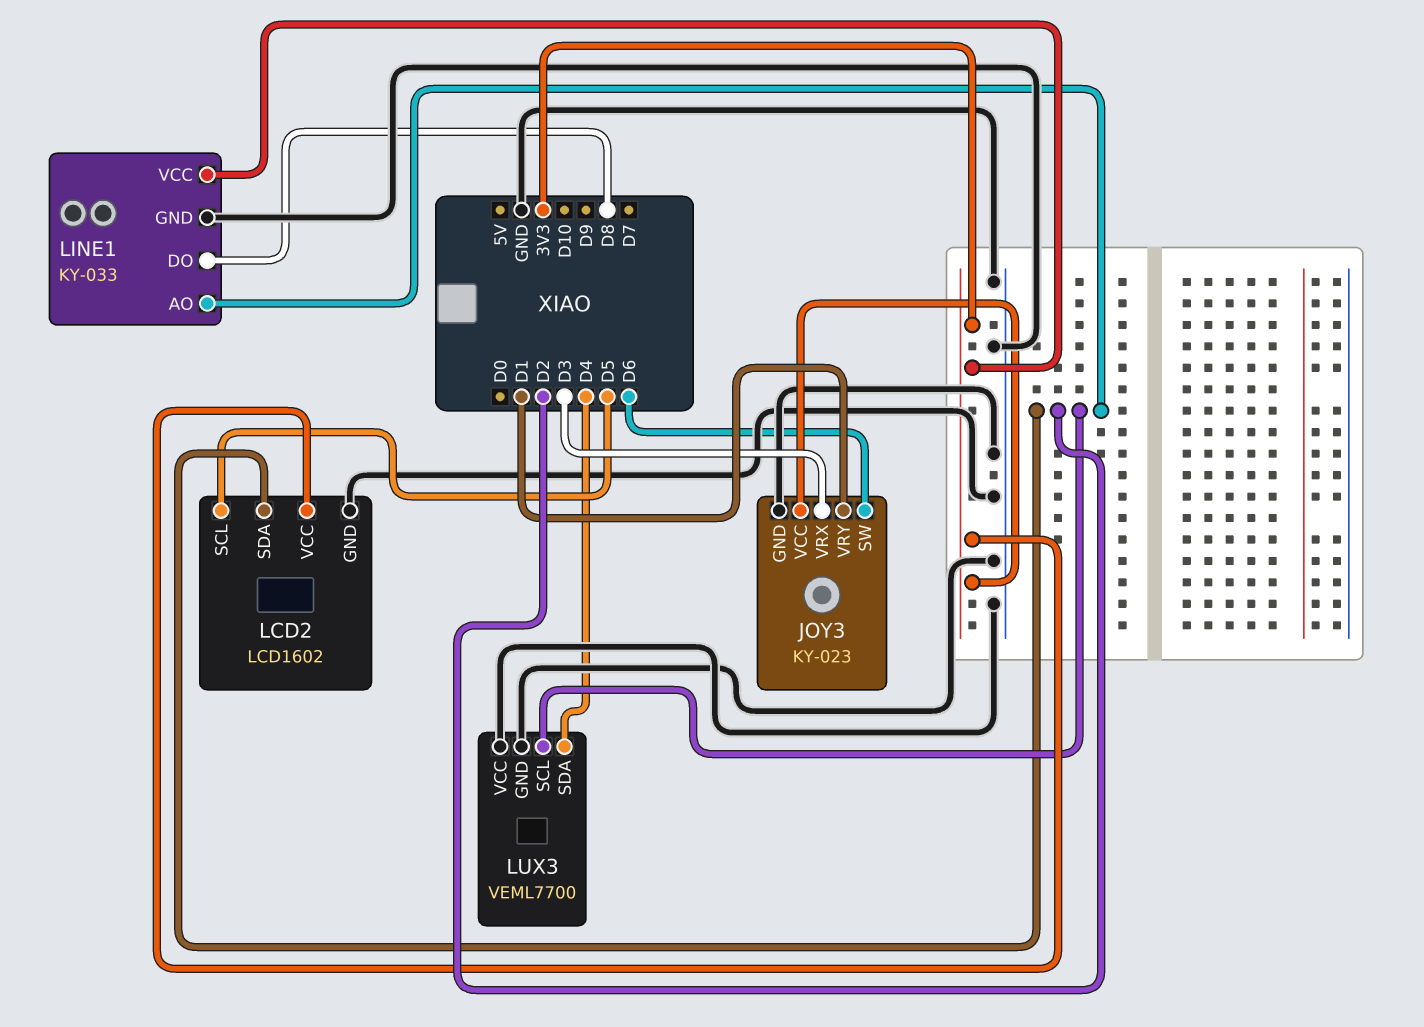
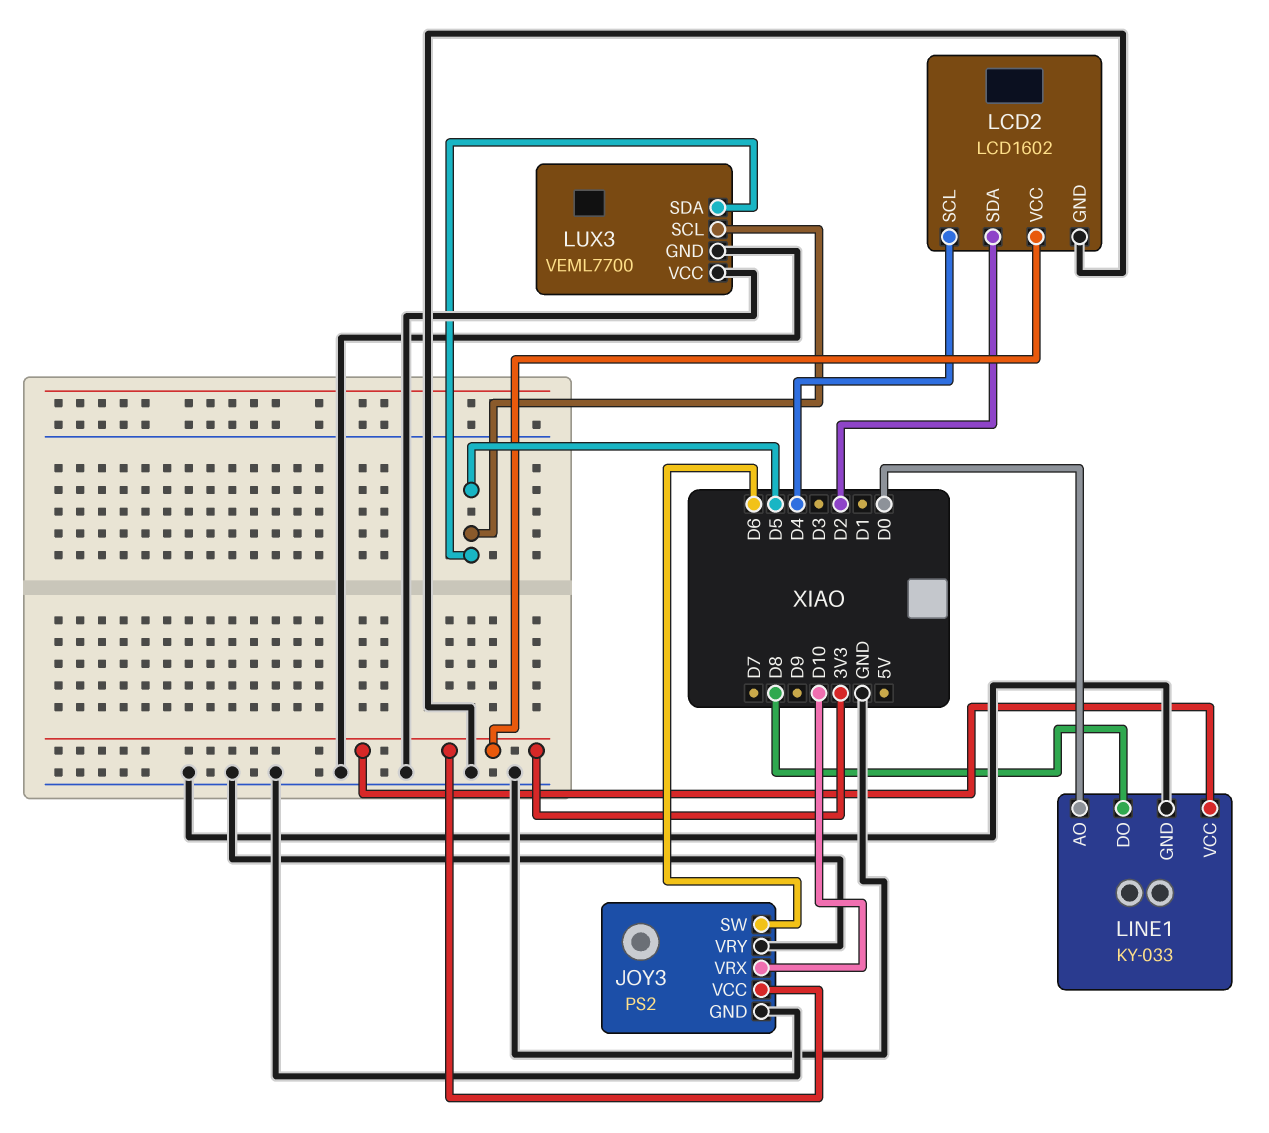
JOY3: KY-023 -> PS2
JOY3 pin VRX: D3 -> D10
JOY3 pin VRY: D1 -> GND
LCD2 pin SCL: D5 -> D4
LINE1 pin AO: D2 -> D0
LUX3 pin SCL: D2 -> D5
LUX3 pin SDA: D4 -> D5

